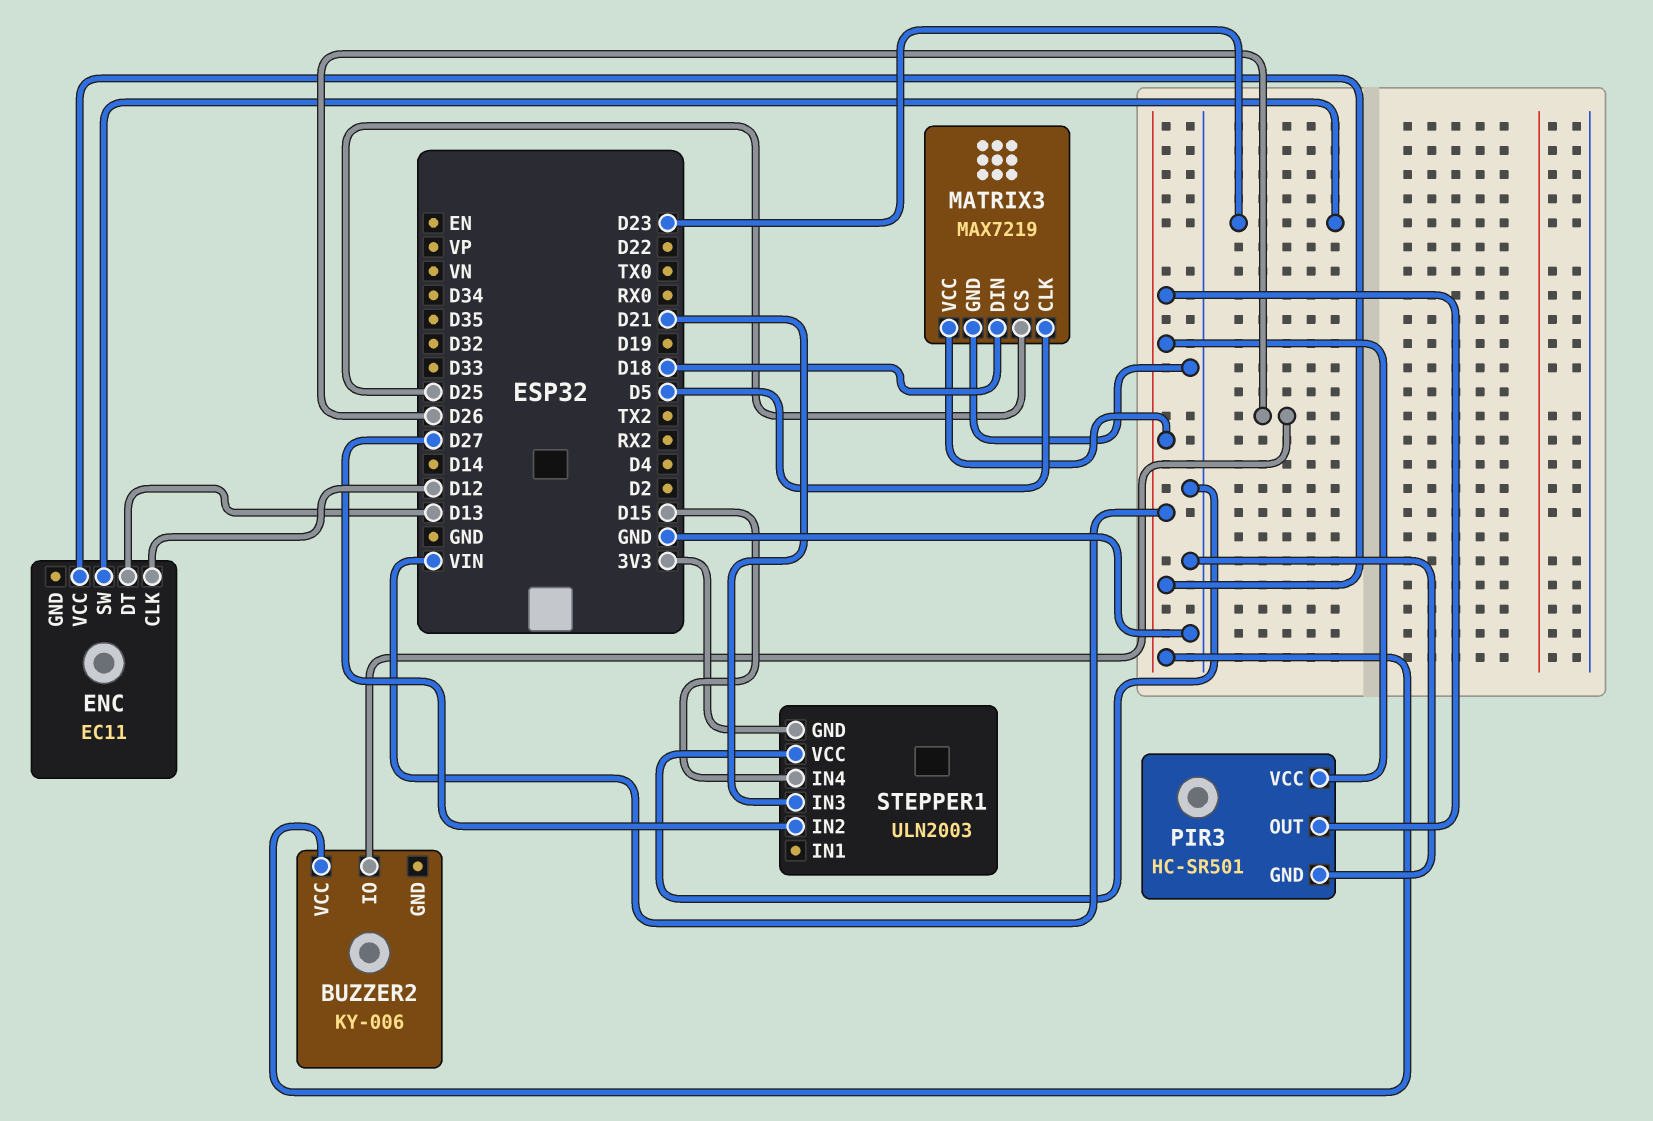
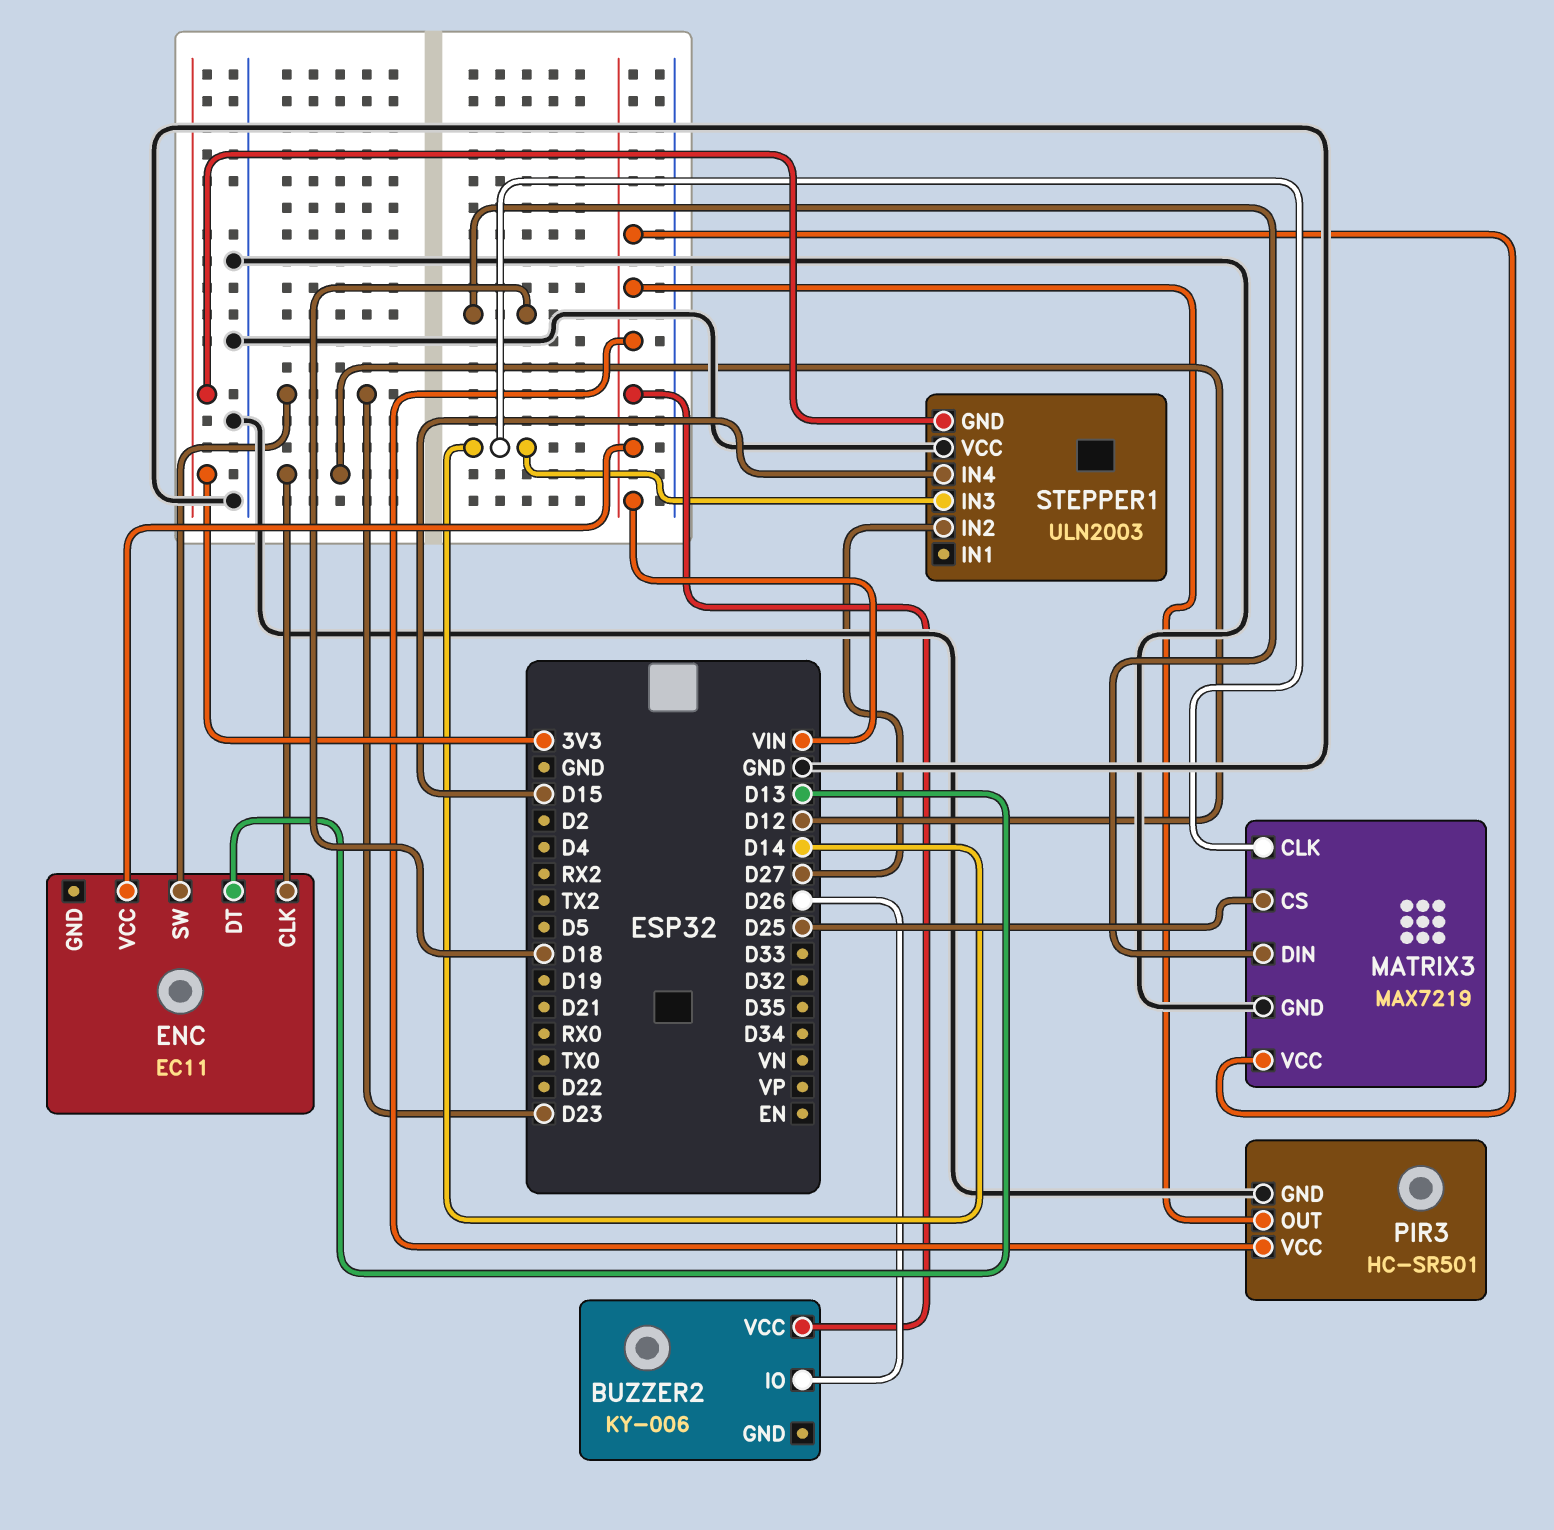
MATRIX3 pin CLK: D5 -> D14
STEPPER1 pin IN3: D21 -> D14

